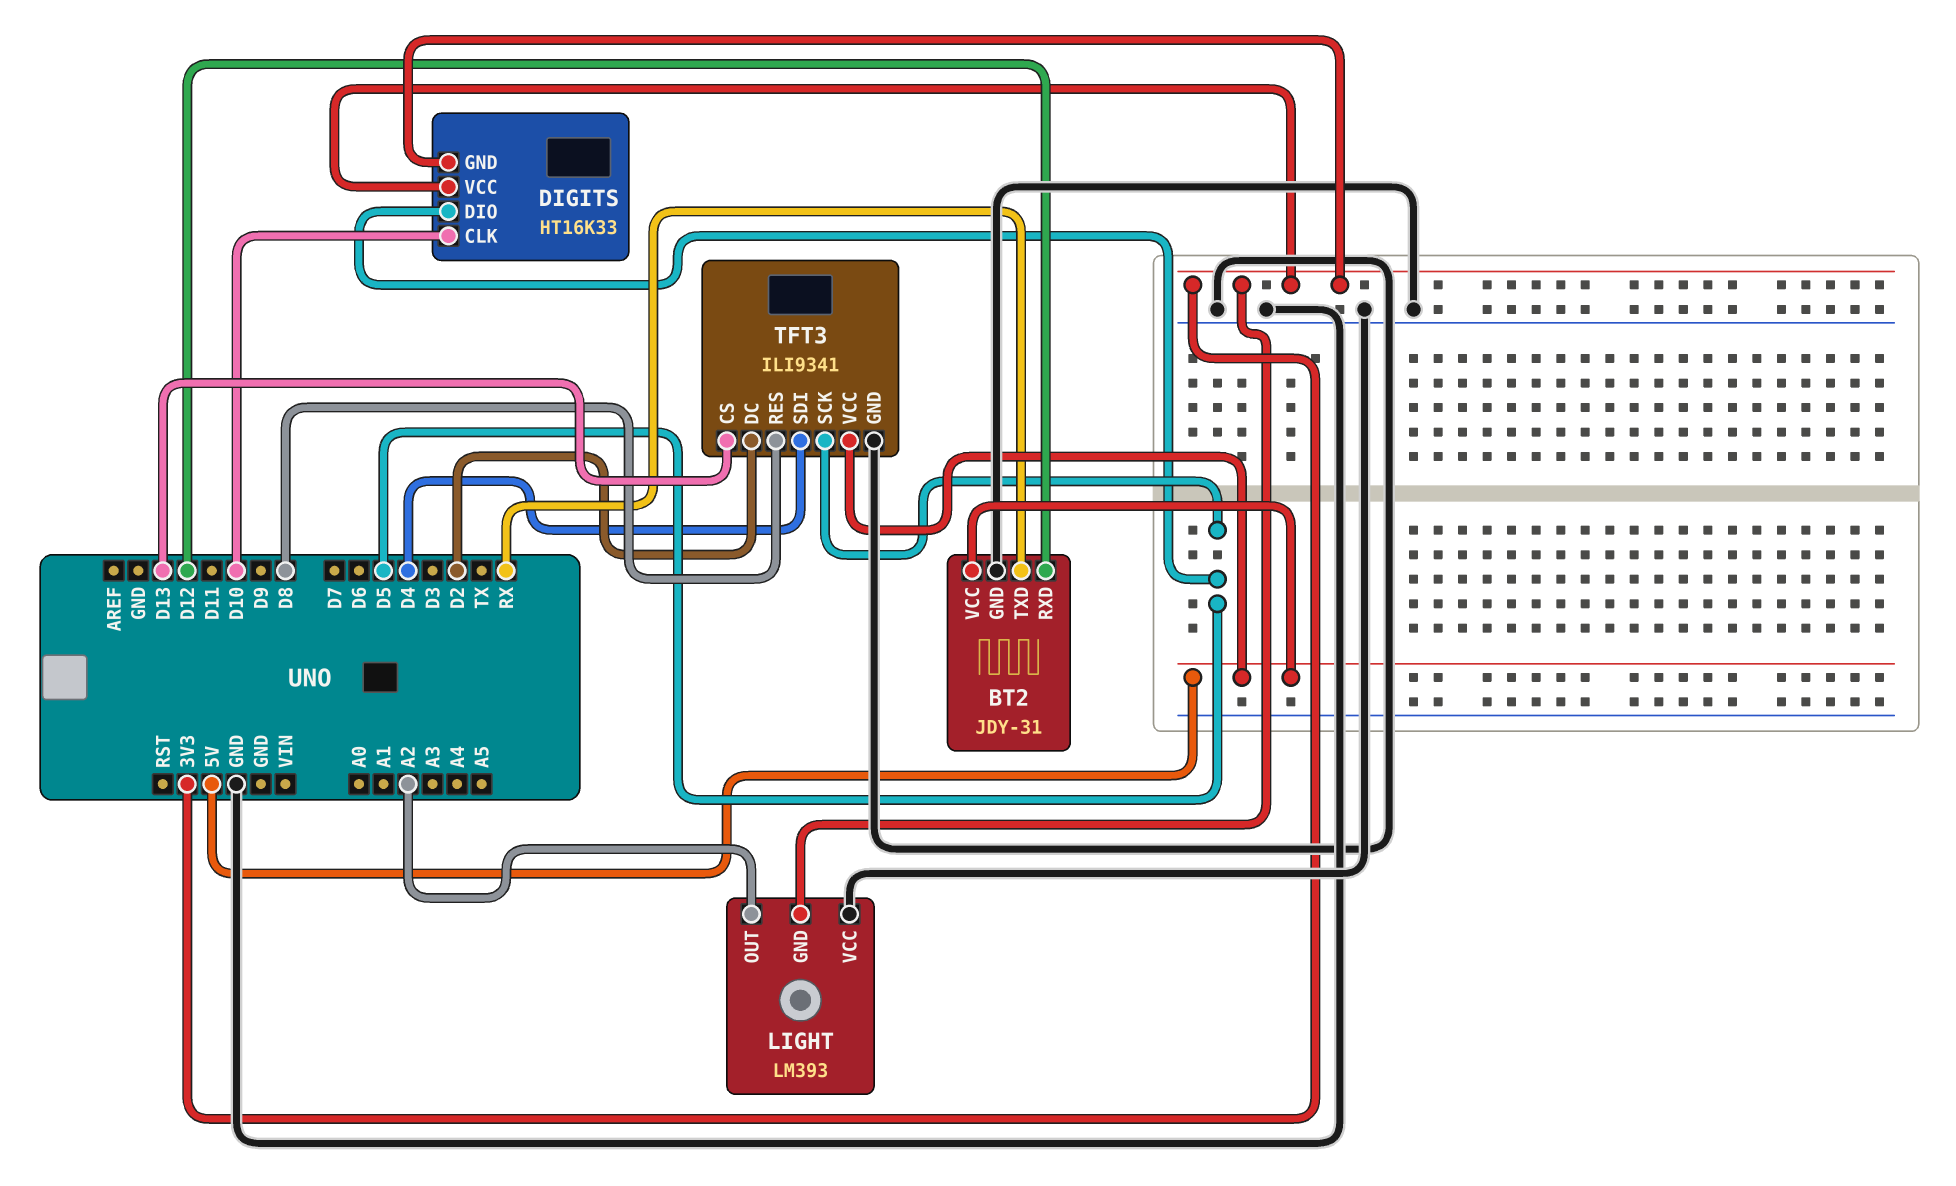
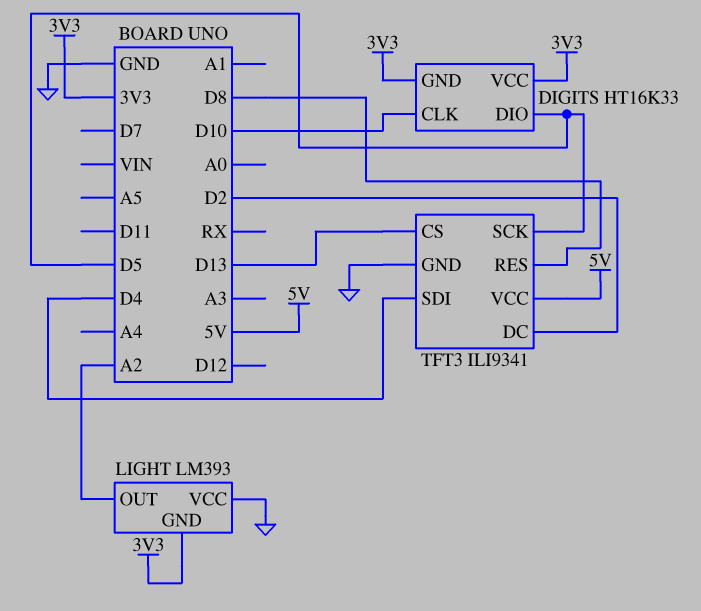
BT2: JDY-31 -> none
BT2 pin GND: GND -> none
BT2 pin RXD: D12 -> none
BT2 pin TXD: RX -> none
BT2 pin VCC: 5V -> none

